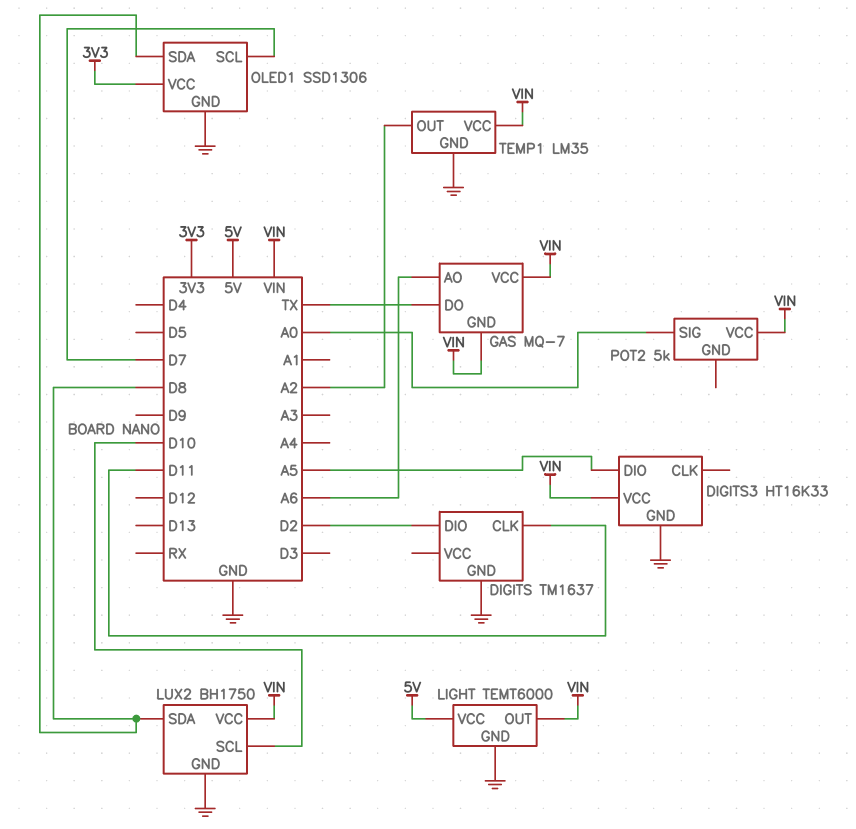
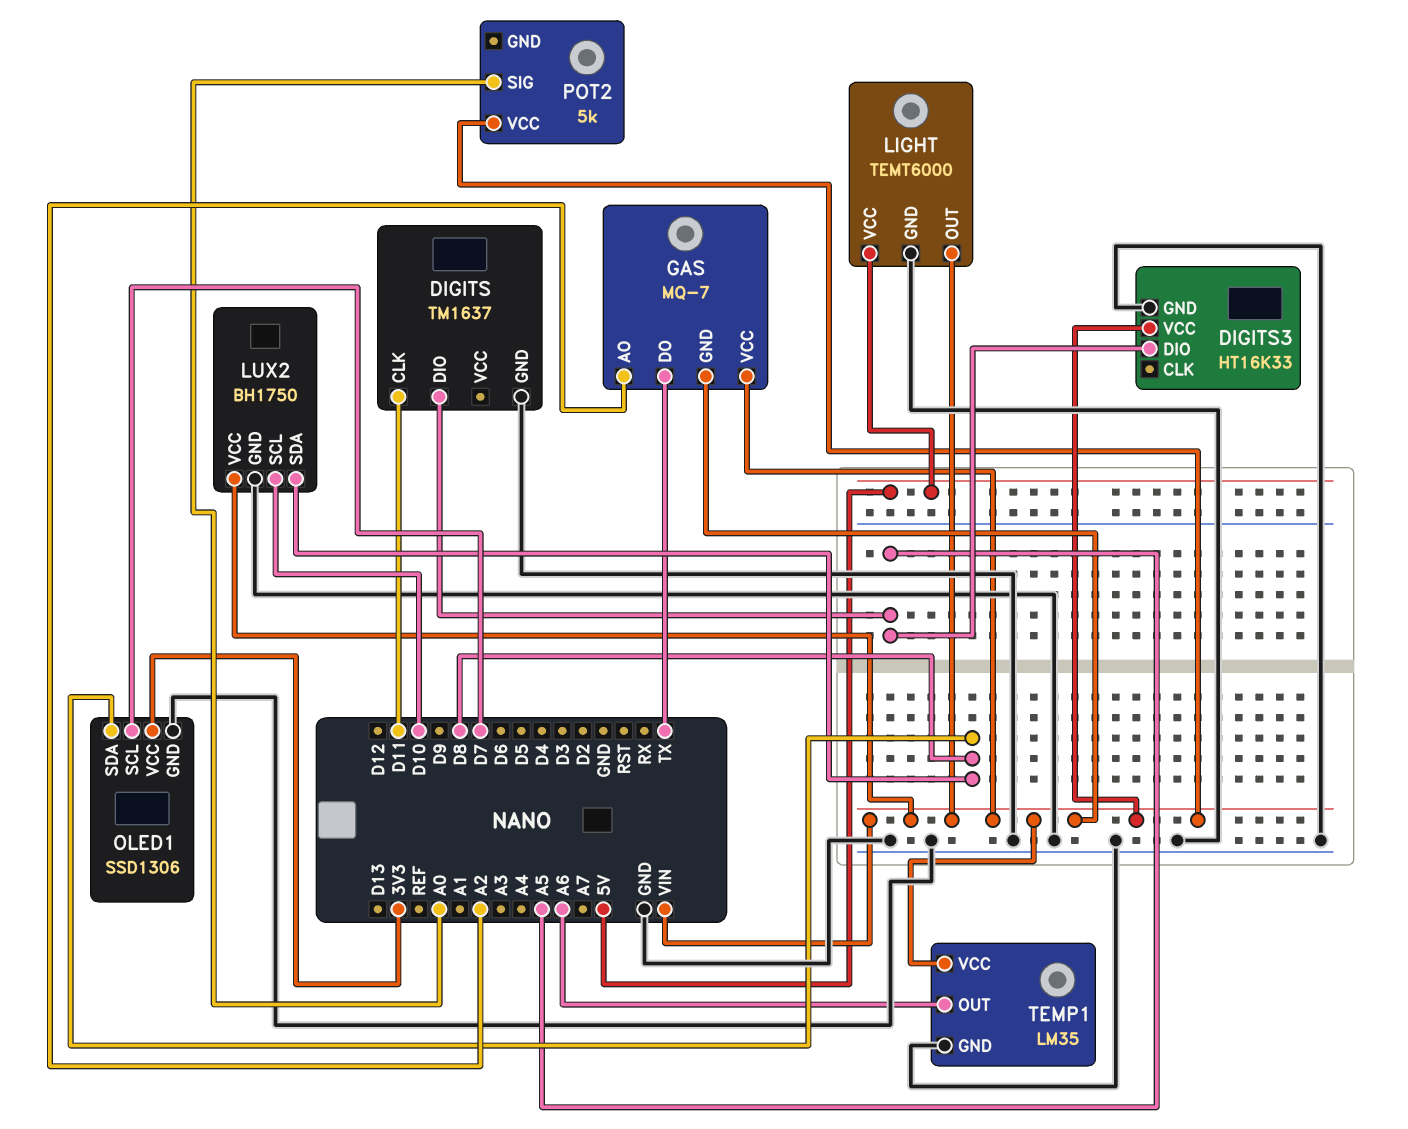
DIGITS pin DIO: D2 -> A5
GAS pin AO: A6 -> A2
TEMP1 pin OUT: A2 -> A6

